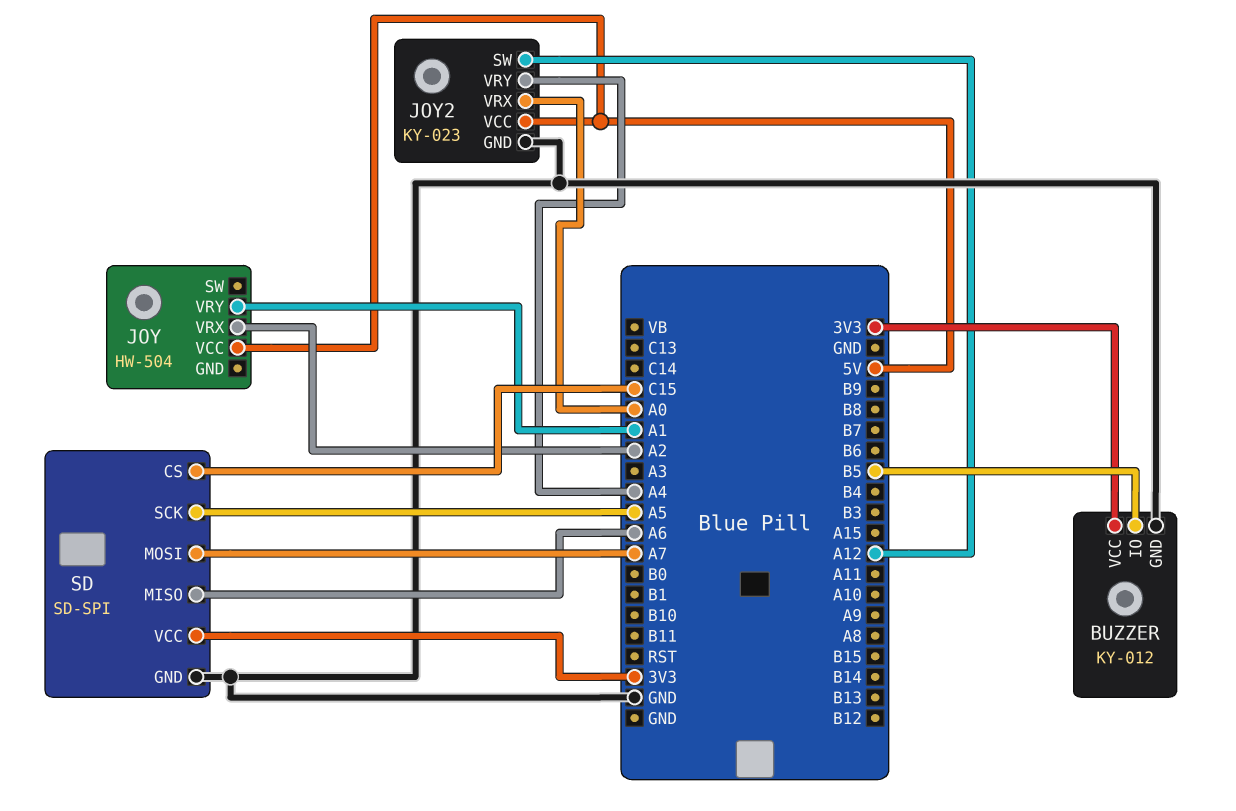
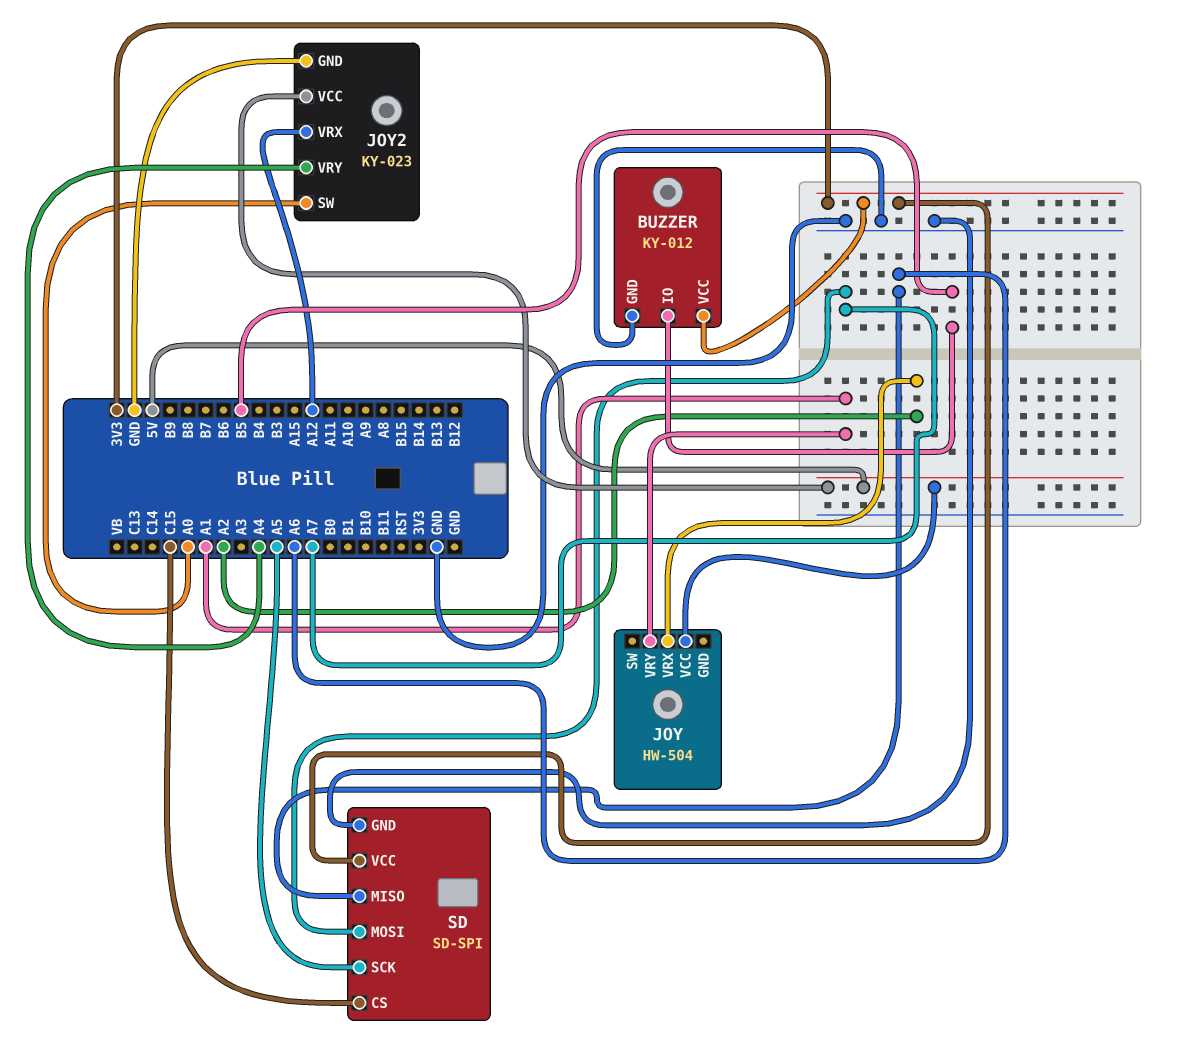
JOY2 pin SW: A12 -> A0
JOY2 pin VRX: A0 -> A12

